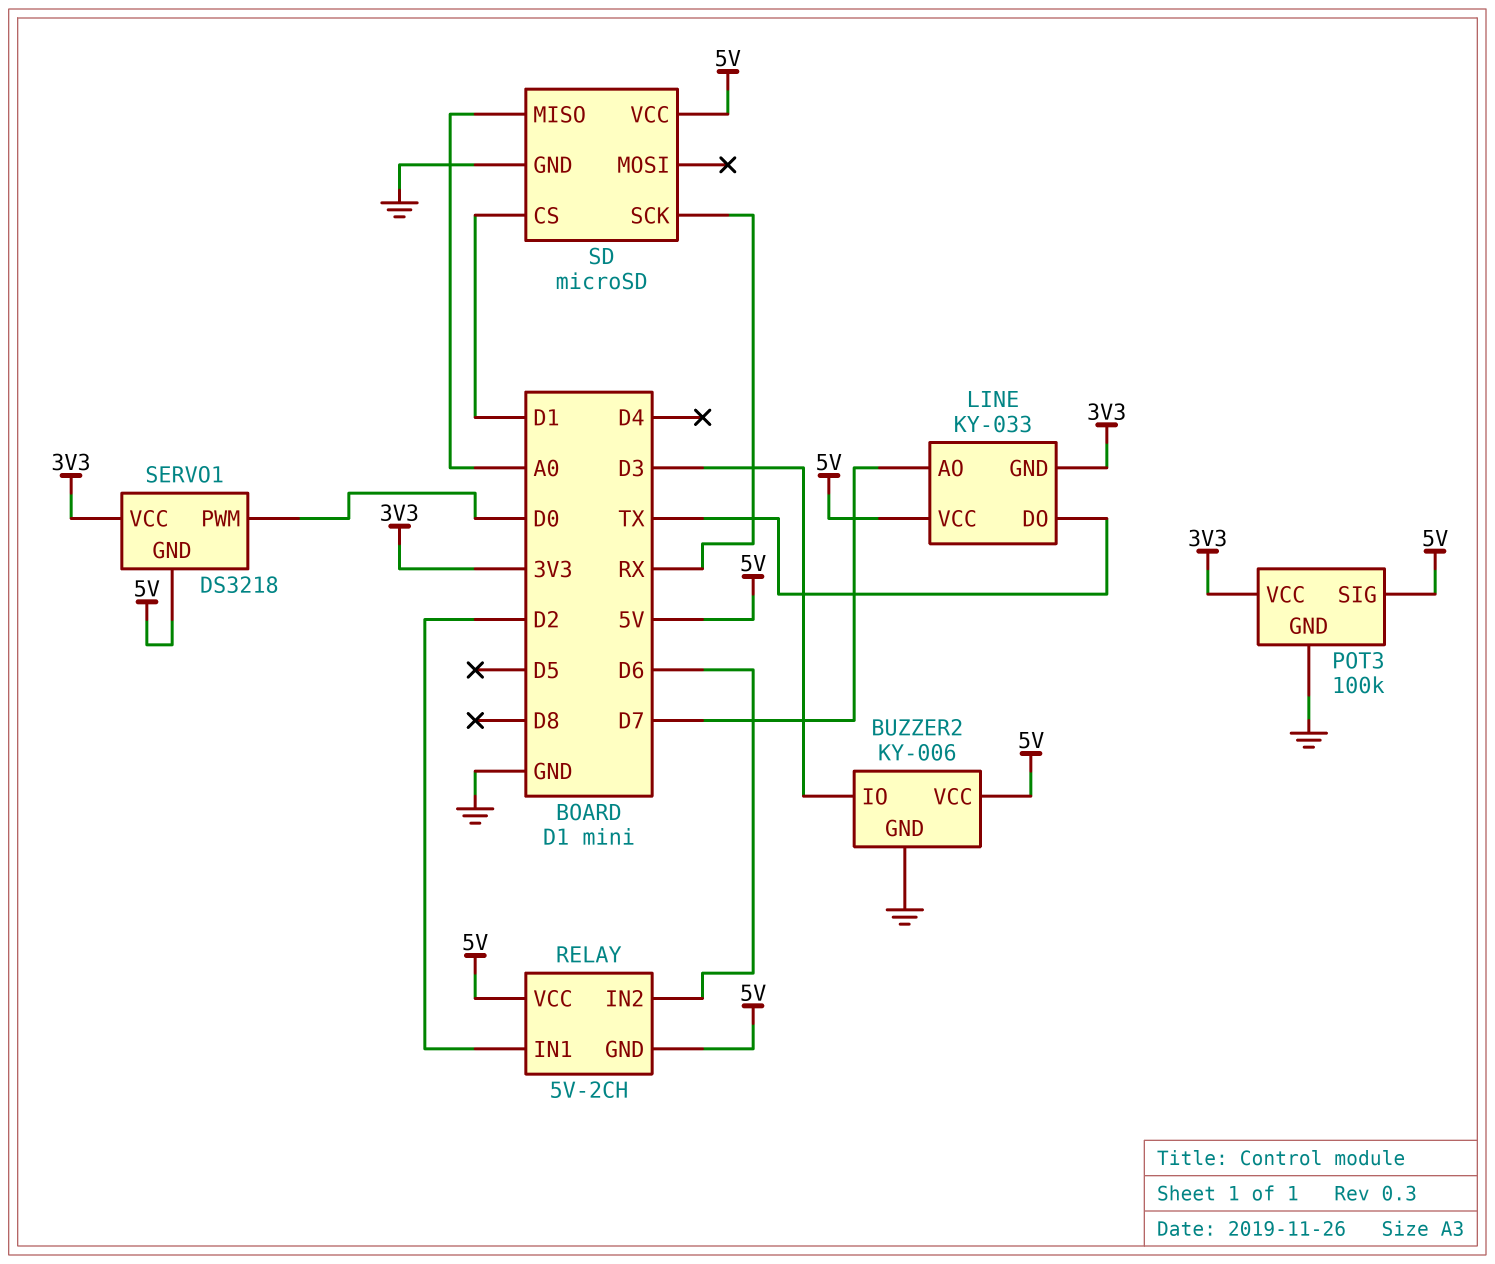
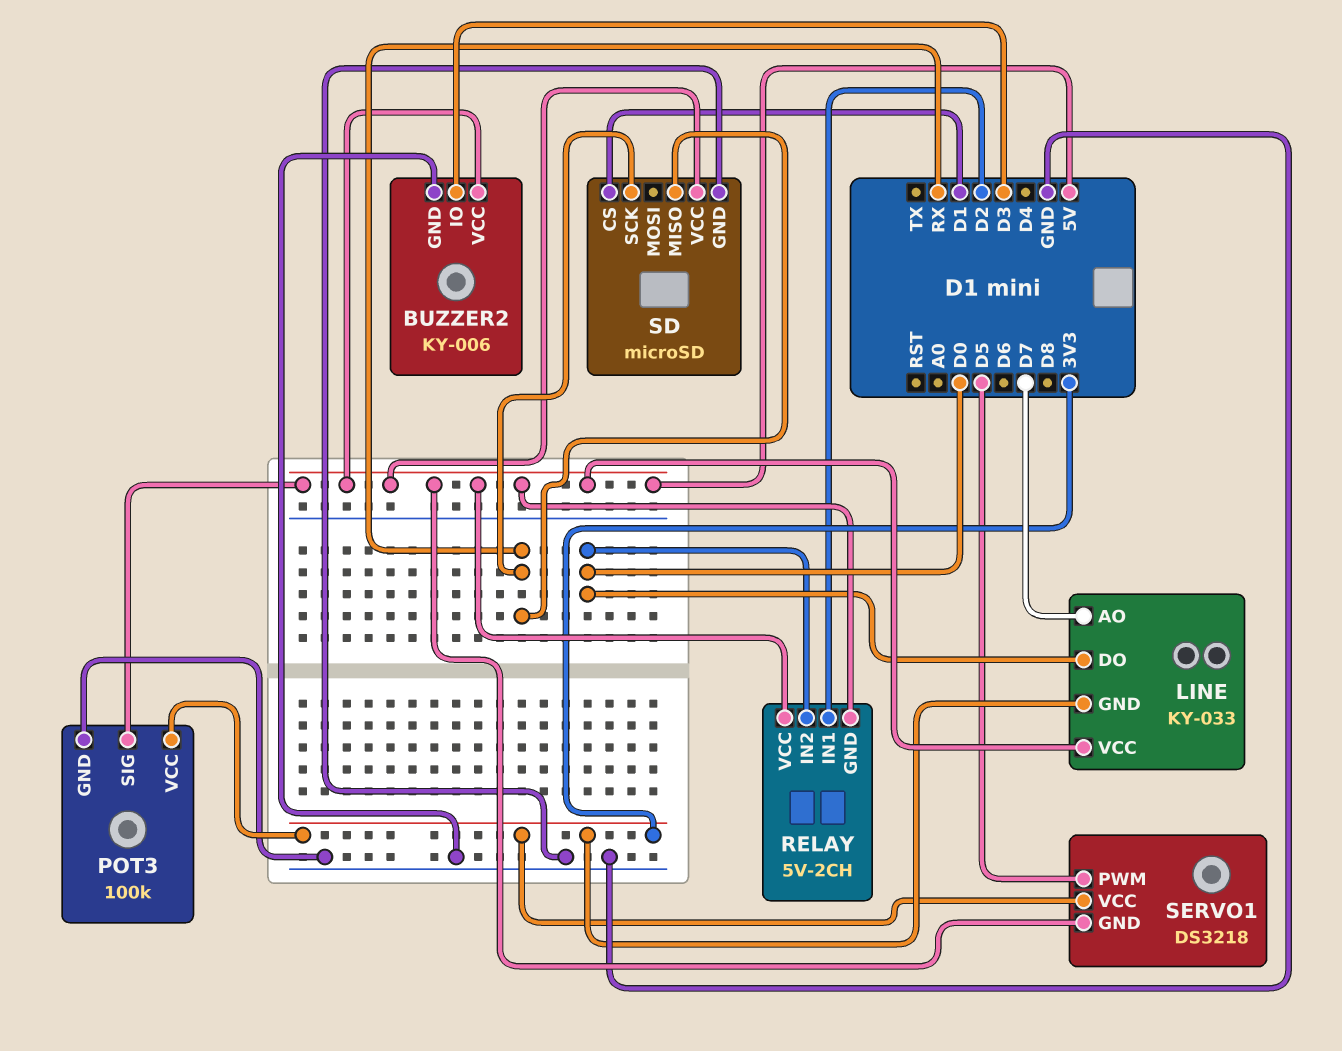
LINE pin DO: TX -> D0
RELAY pin IN2: D6 -> D0
SD pin MISO: A0 -> RX
SERVO1 pin PWM: D0 -> D5

